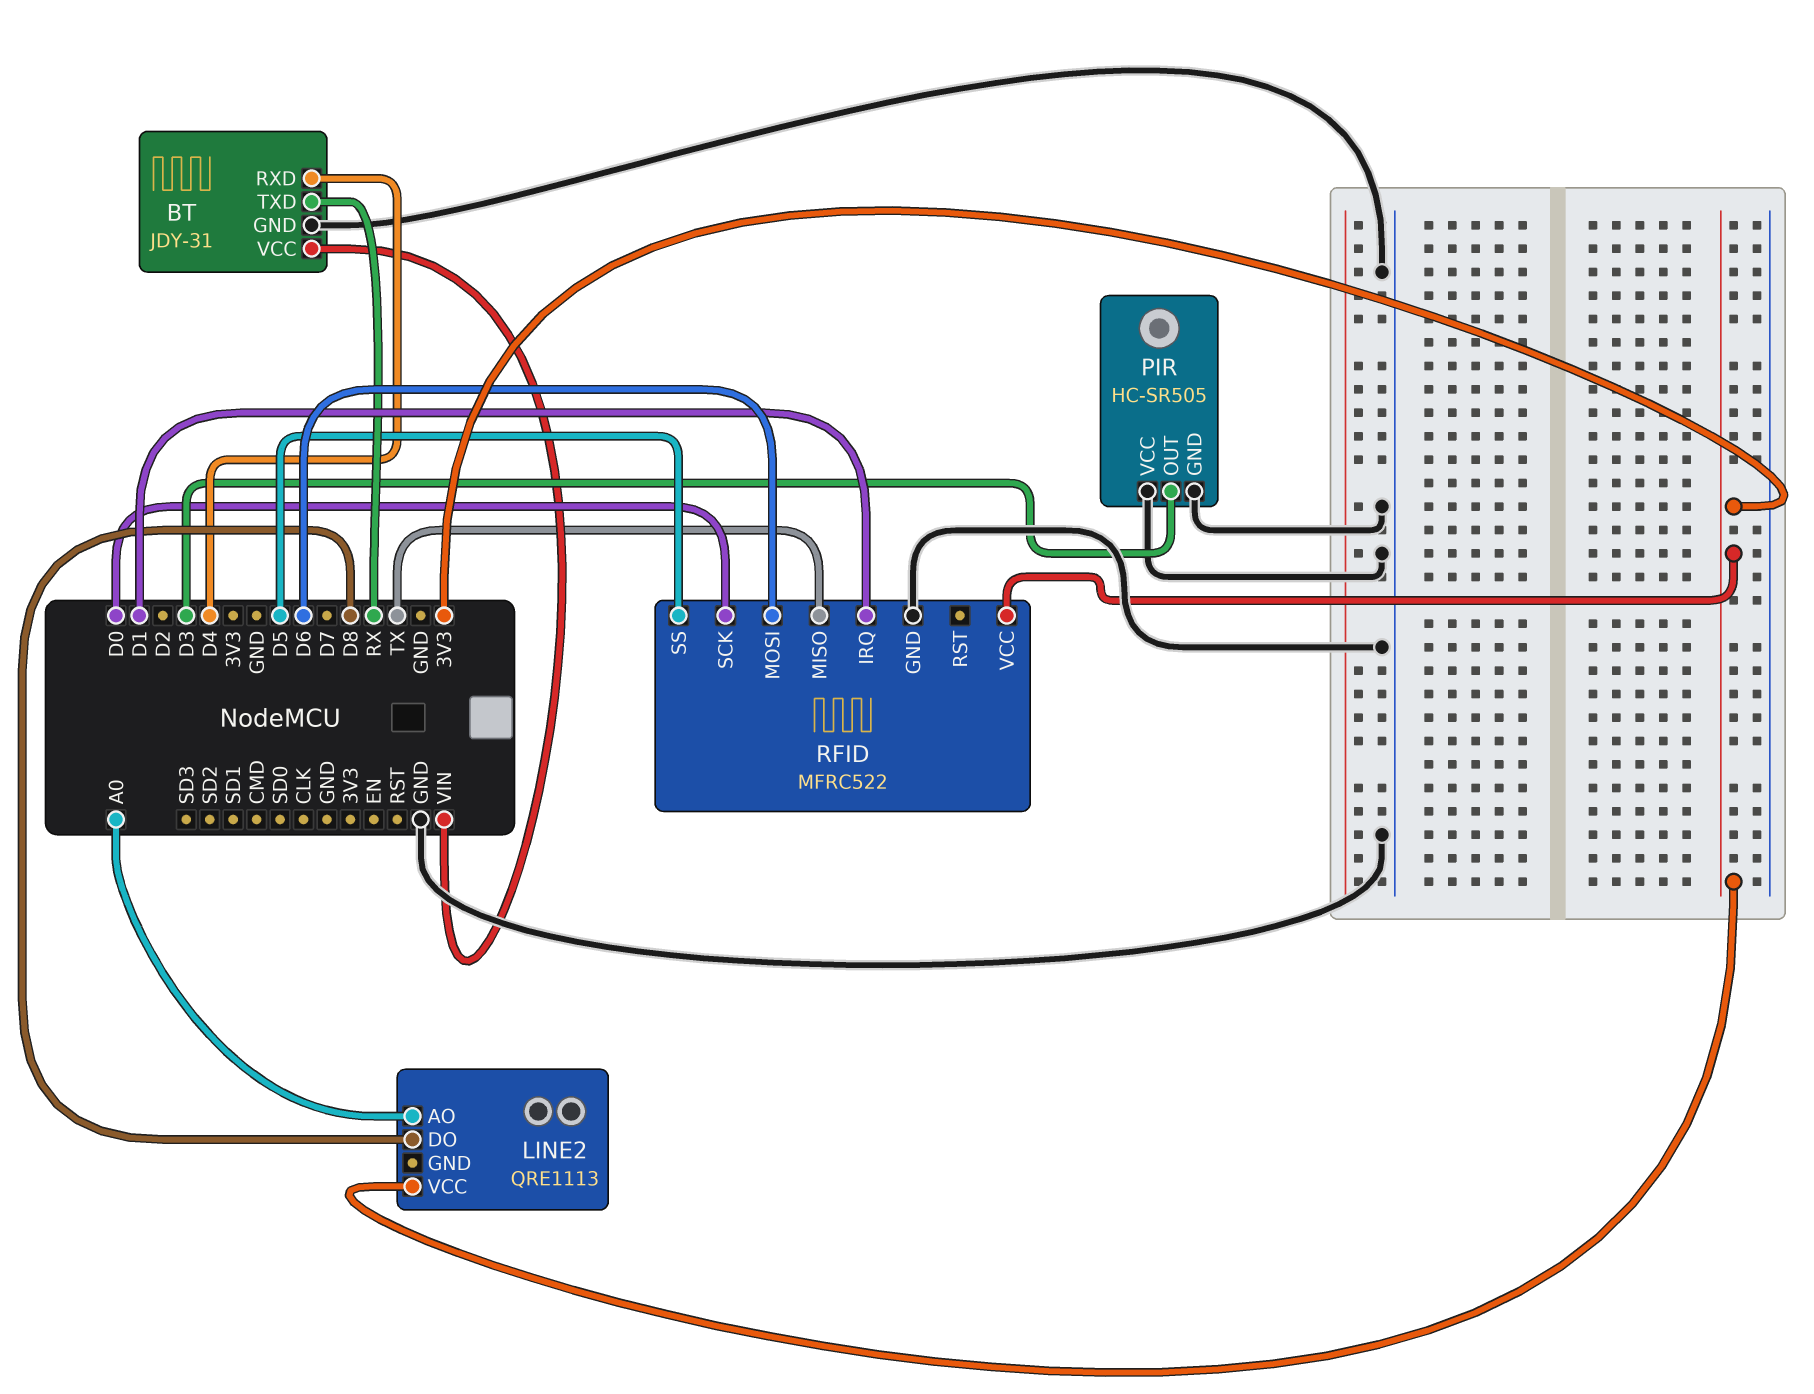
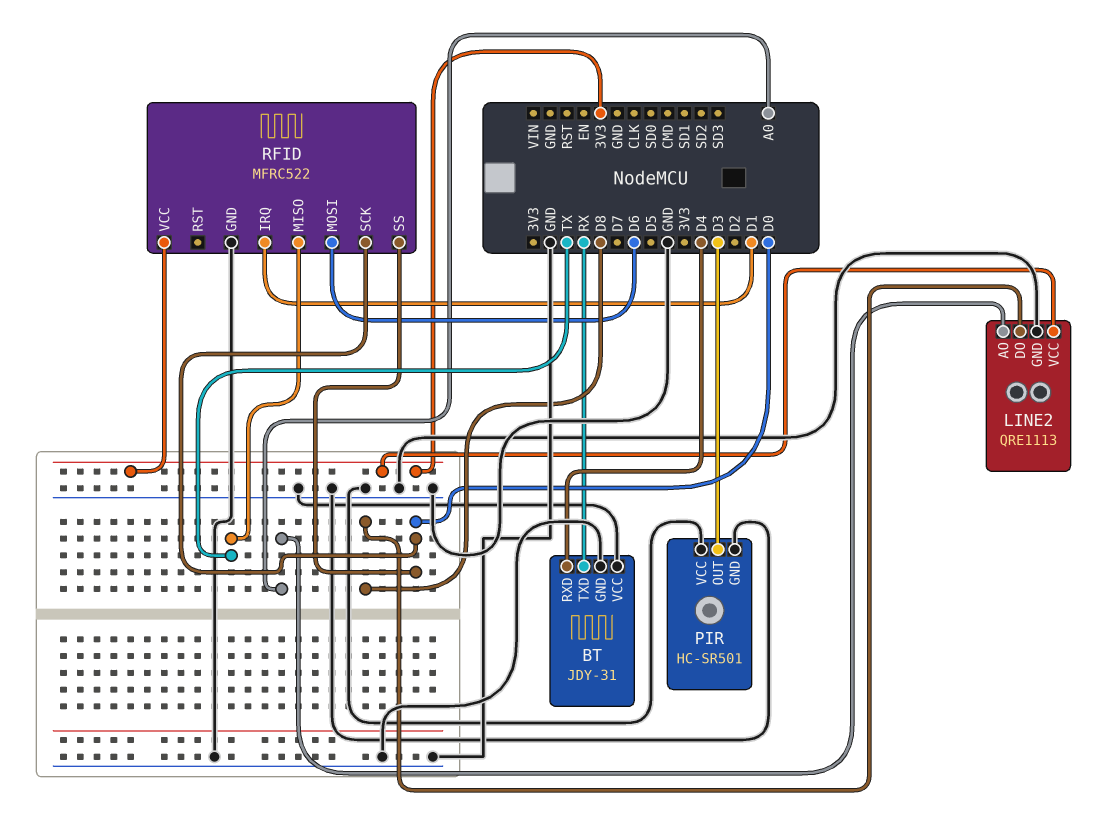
BT pin VCC: VIN -> GND
LINE2 pin GND: none -> GND
PIR: HC-SR505 -> HC-SR501
RFID pin SS: D5 -> D0

